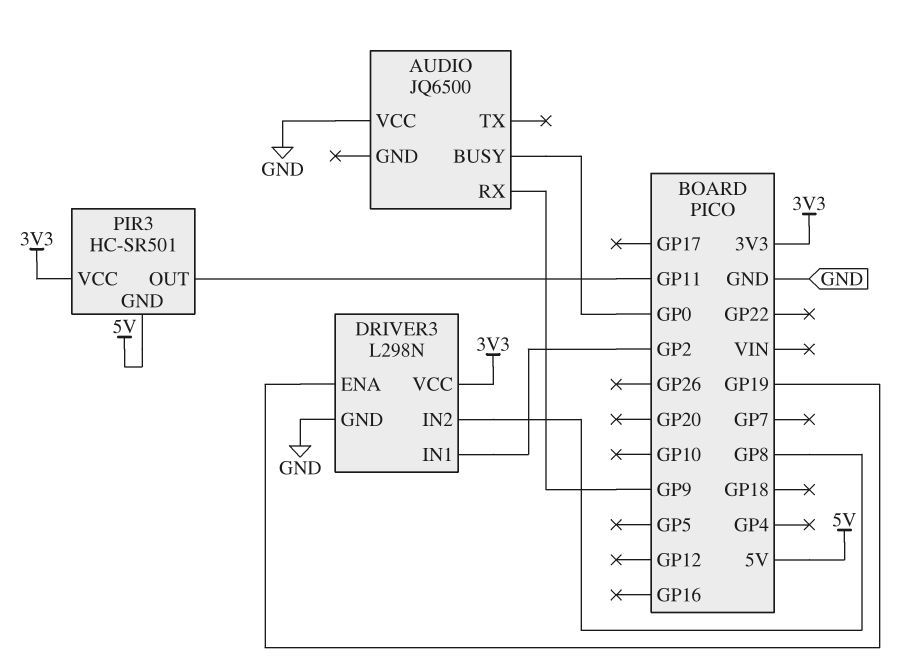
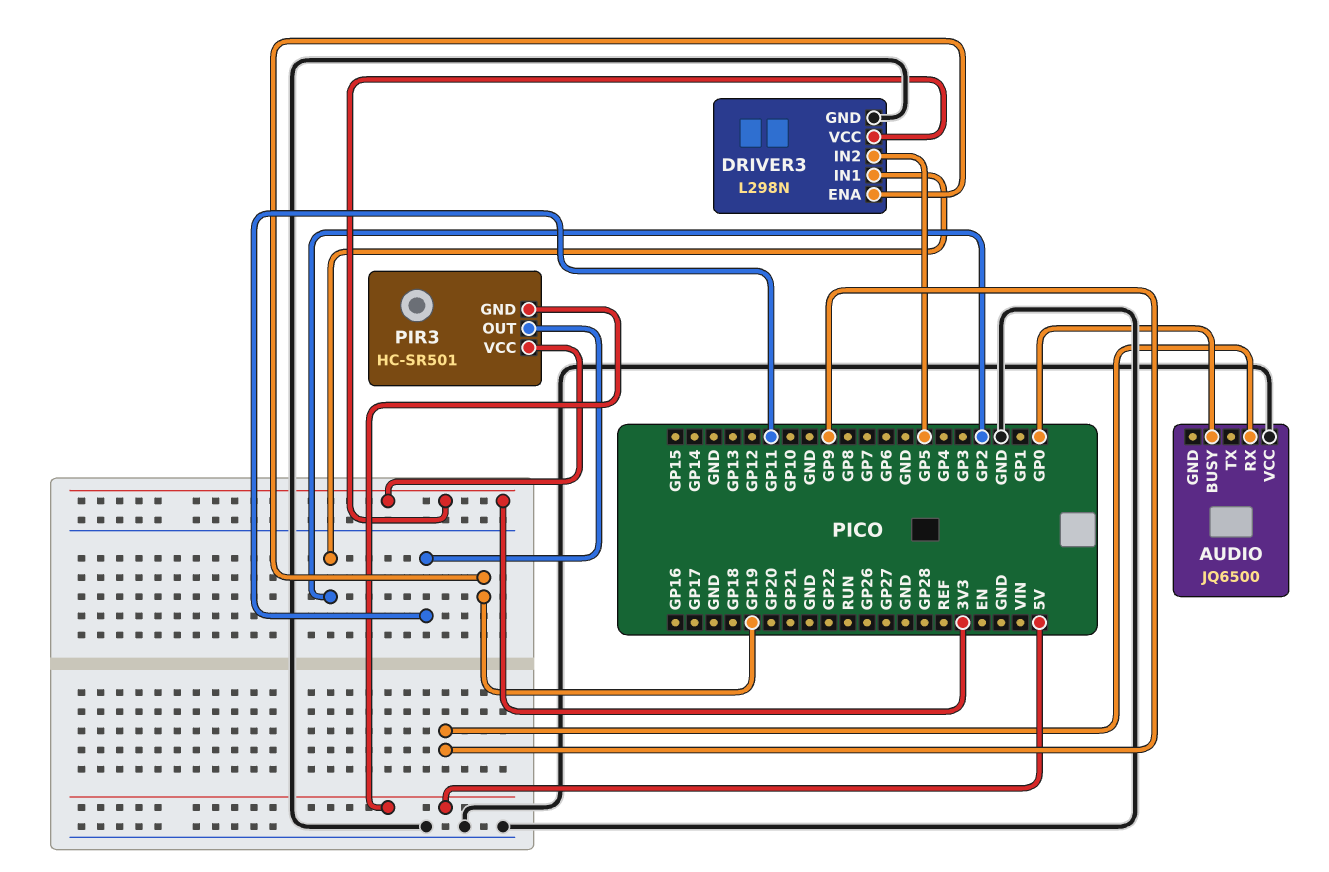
DRIVER3 pin IN2: GP8 -> GP5

